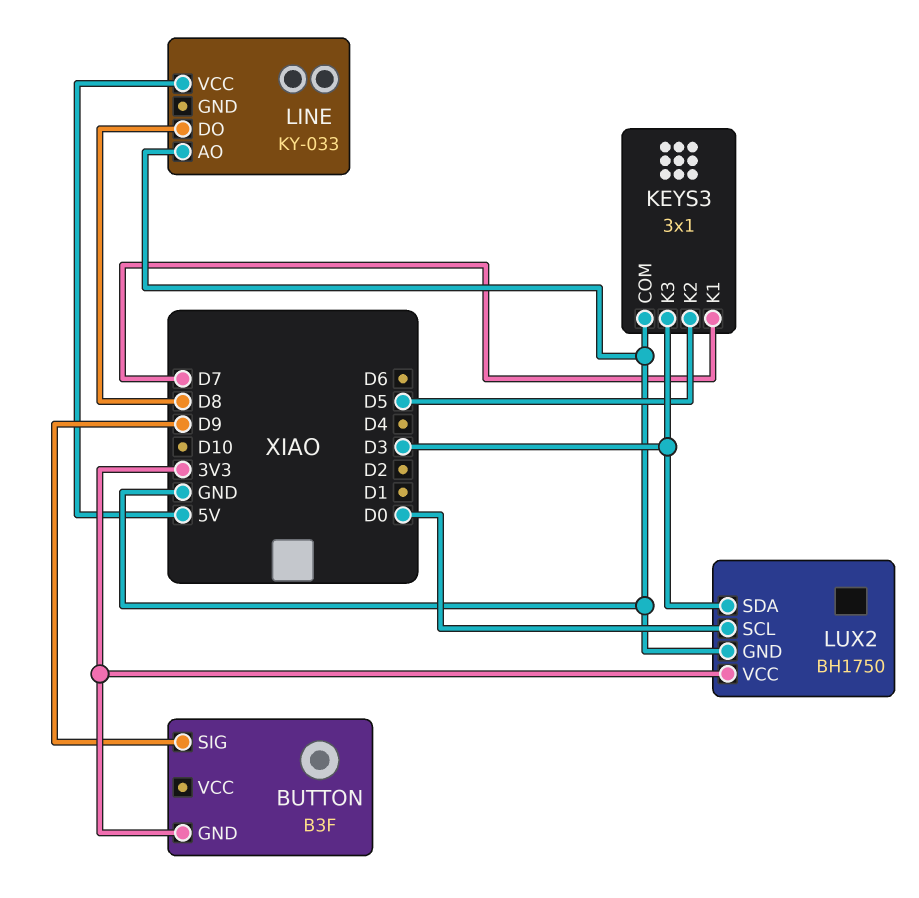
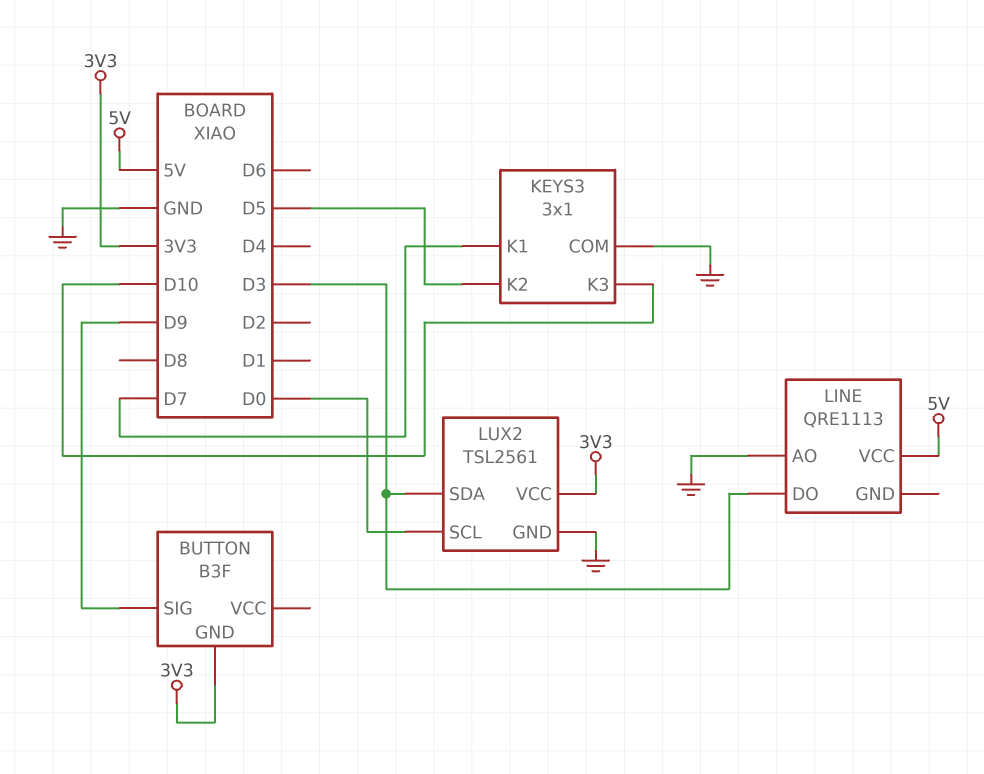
KEYS3 pin K3: D3 -> D10
LINE: KY-033 -> QRE1113
LINE pin DO: D8 -> D3
LUX2: BH1750 -> TSL2561

